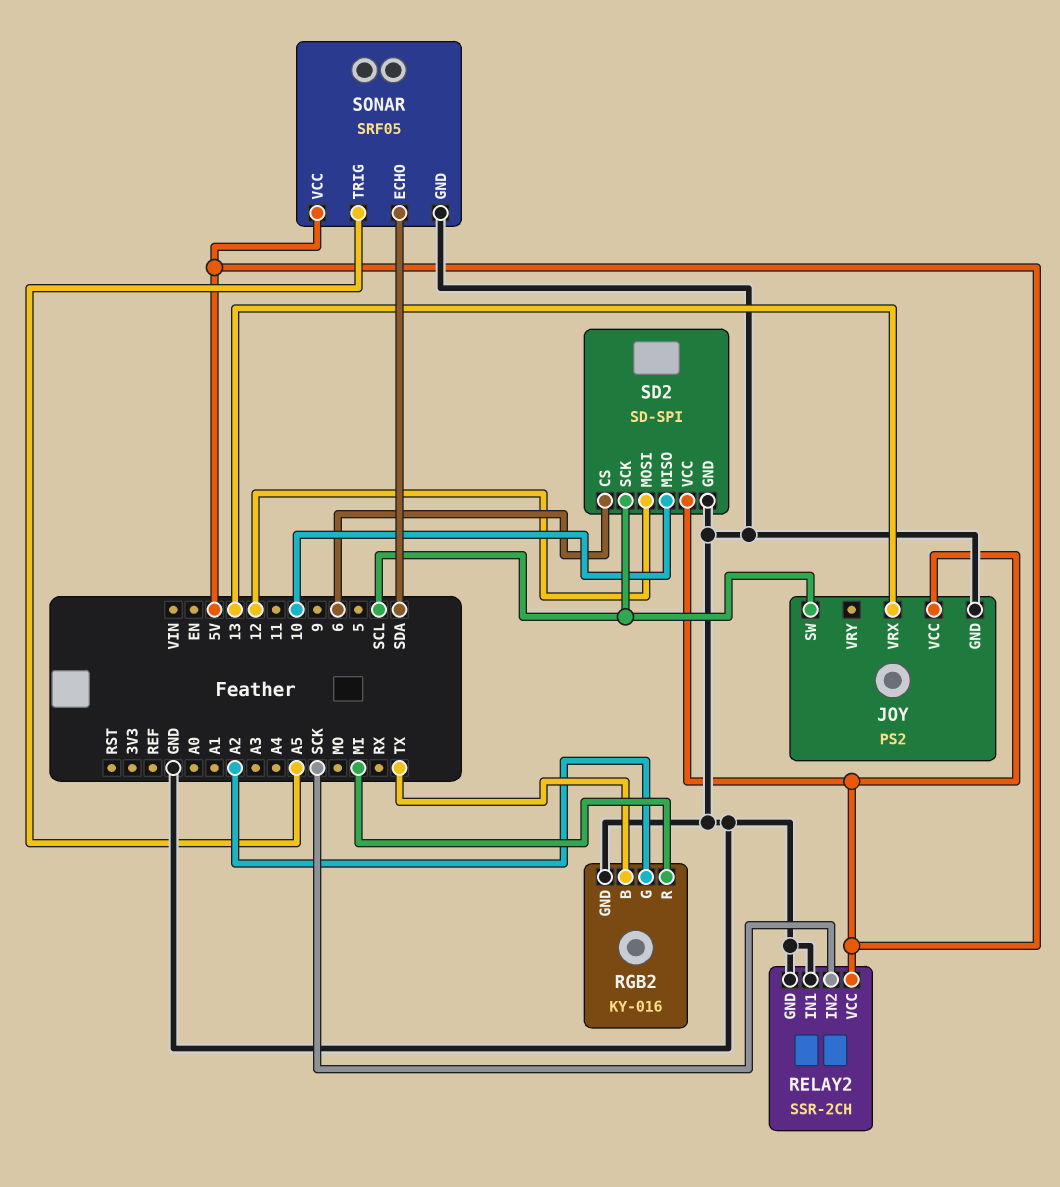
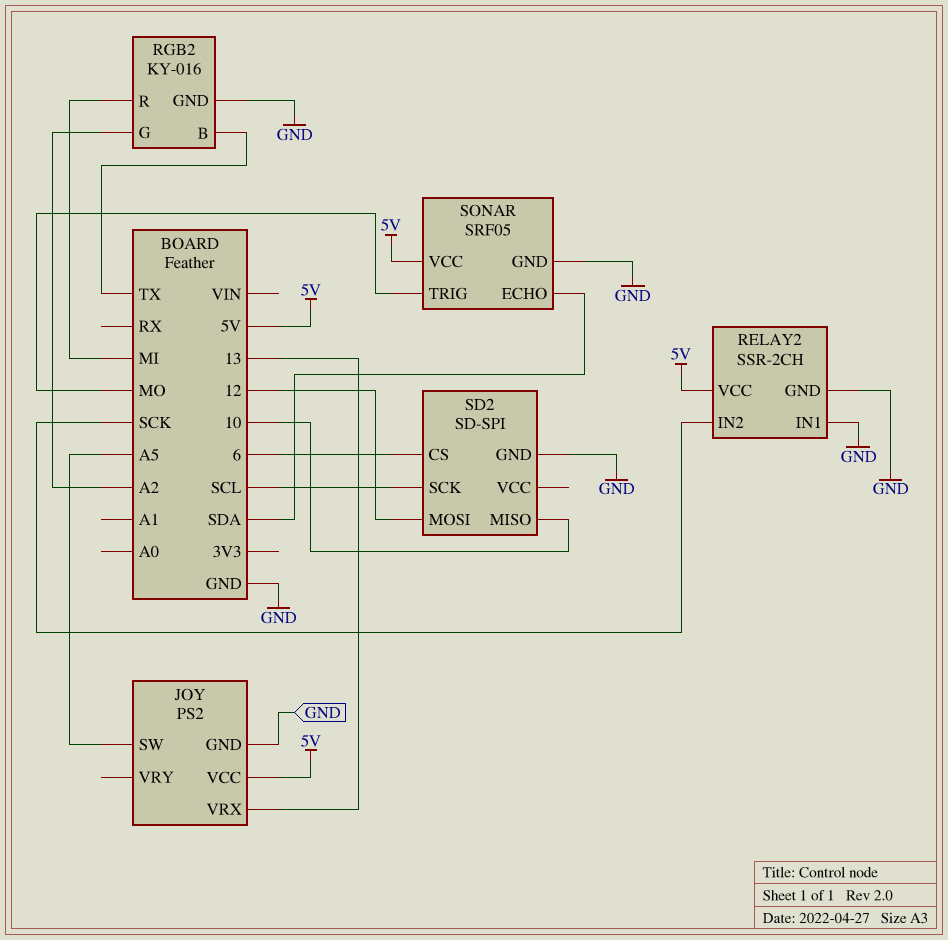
JOY pin SW: SCL -> A5
SD2 pin VCC: 5V -> none
SONAR pin TRIG: A5 -> MO

